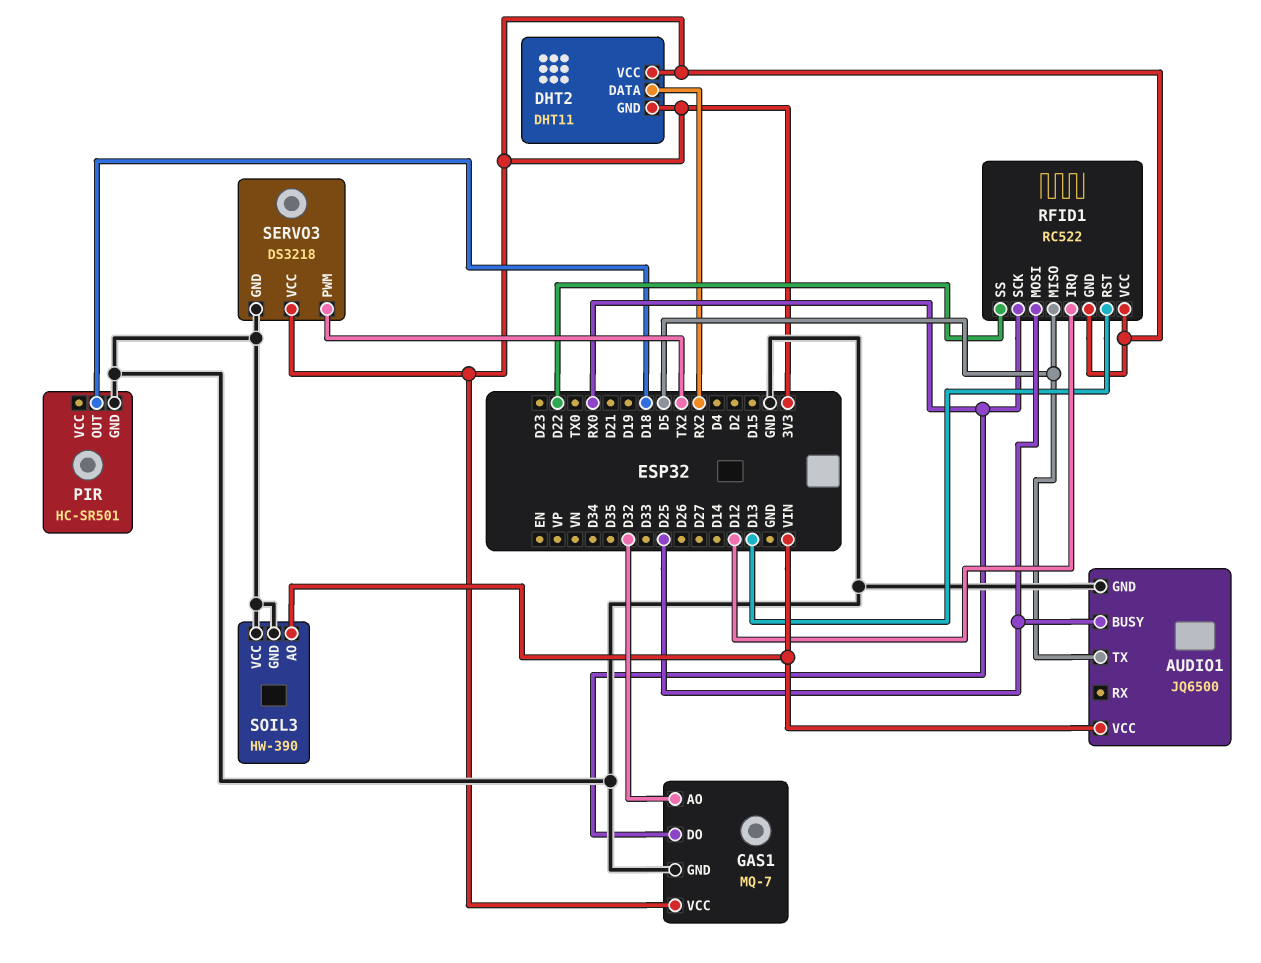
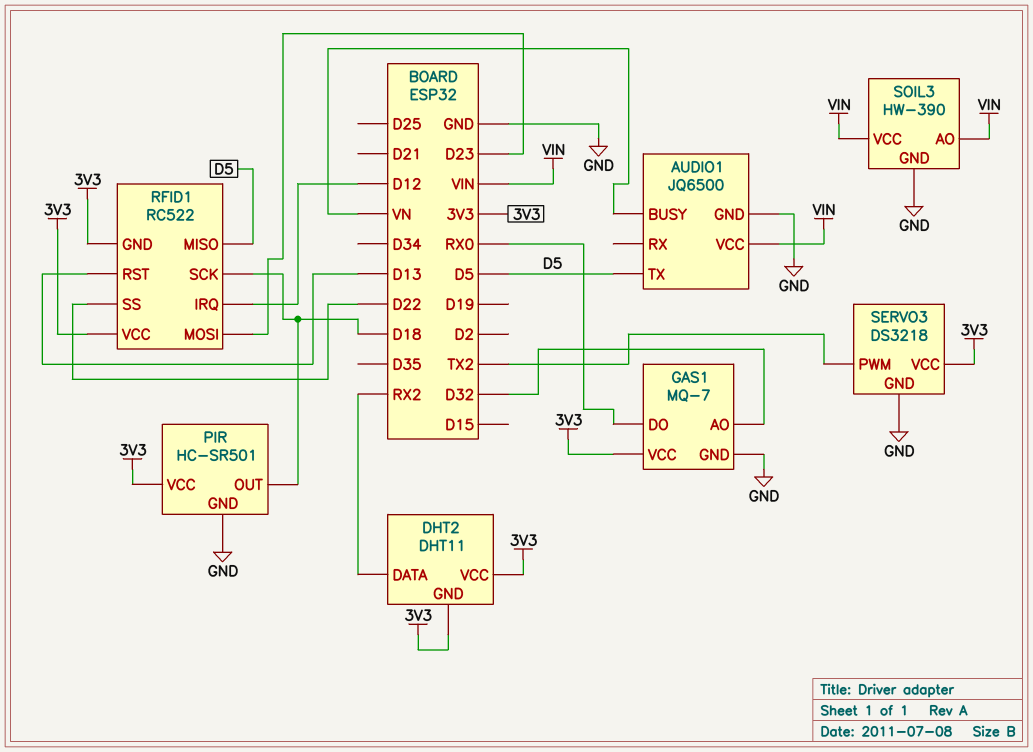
AUDIO1 pin BUSY: D25 -> VN
PIR pin VCC: none -> 3V3
RFID1 pin MOSI: D25 -> D23
RFID1 pin SCK: RX0 -> D18
SOIL3 pin VCC: GND -> VIN

